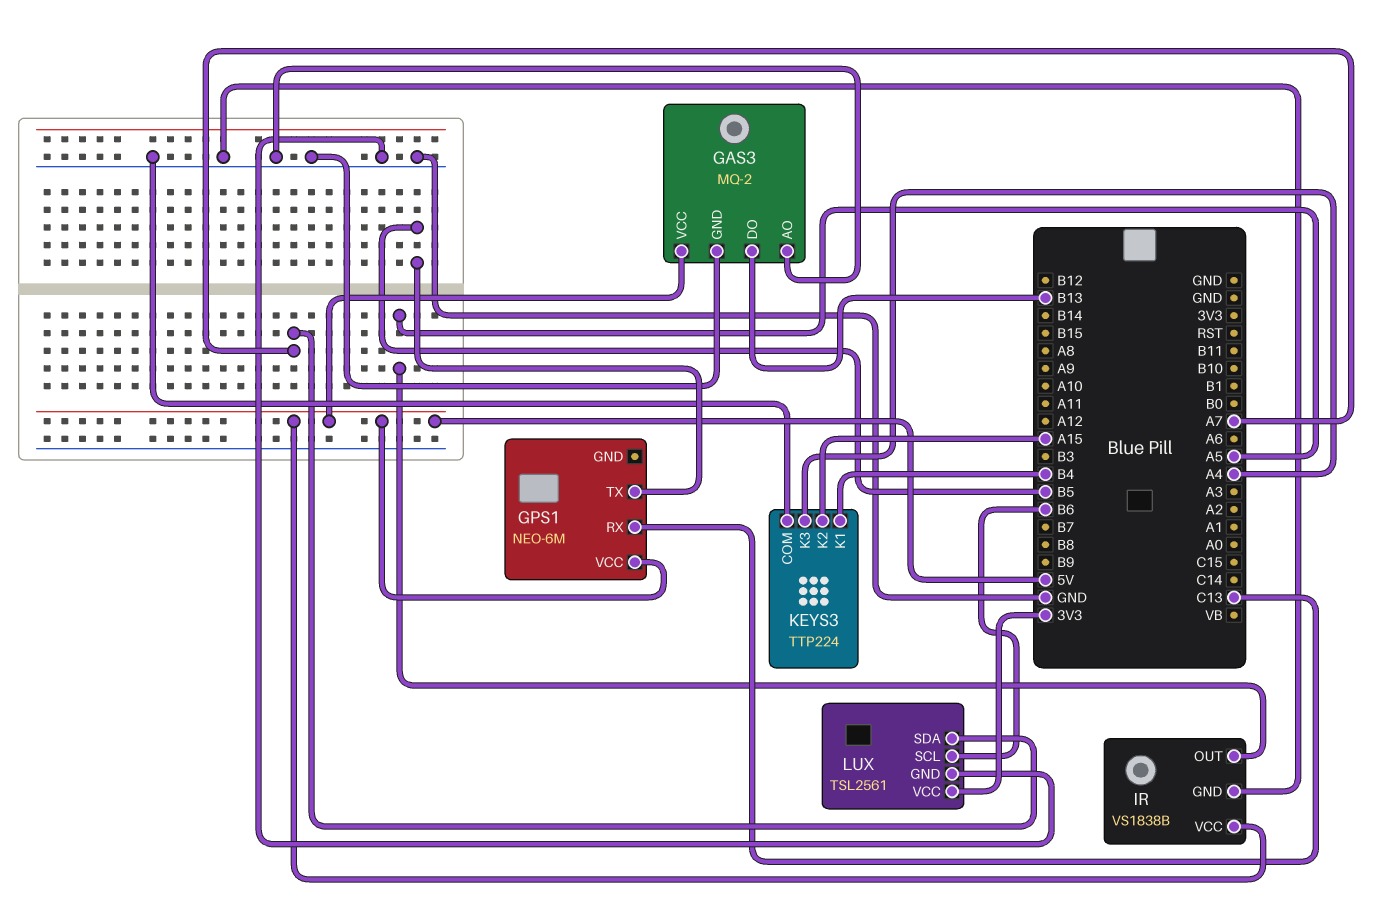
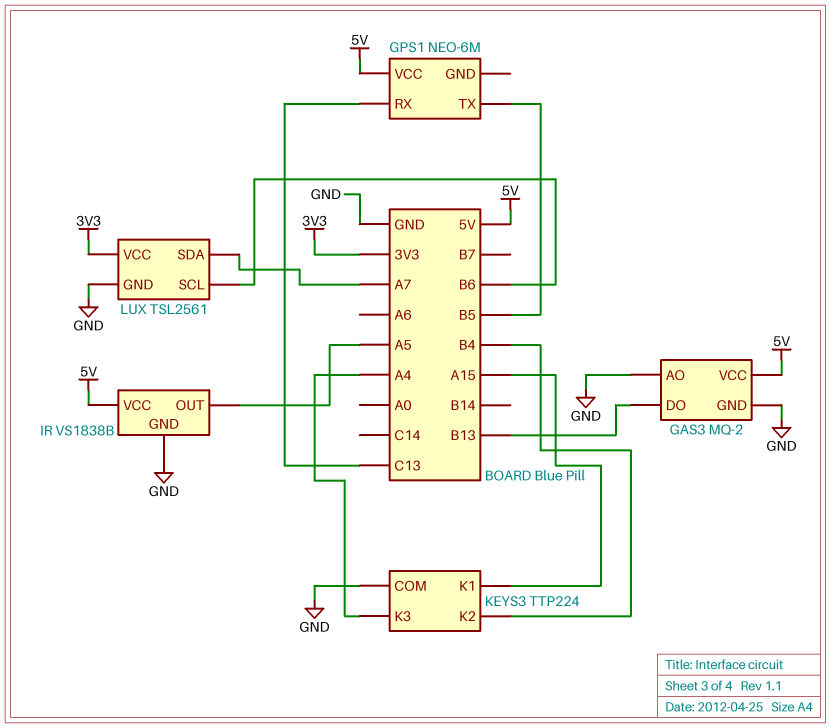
KEYS3 pin K1: B4 -> A15
KEYS3 pin K2: A15 -> B4

